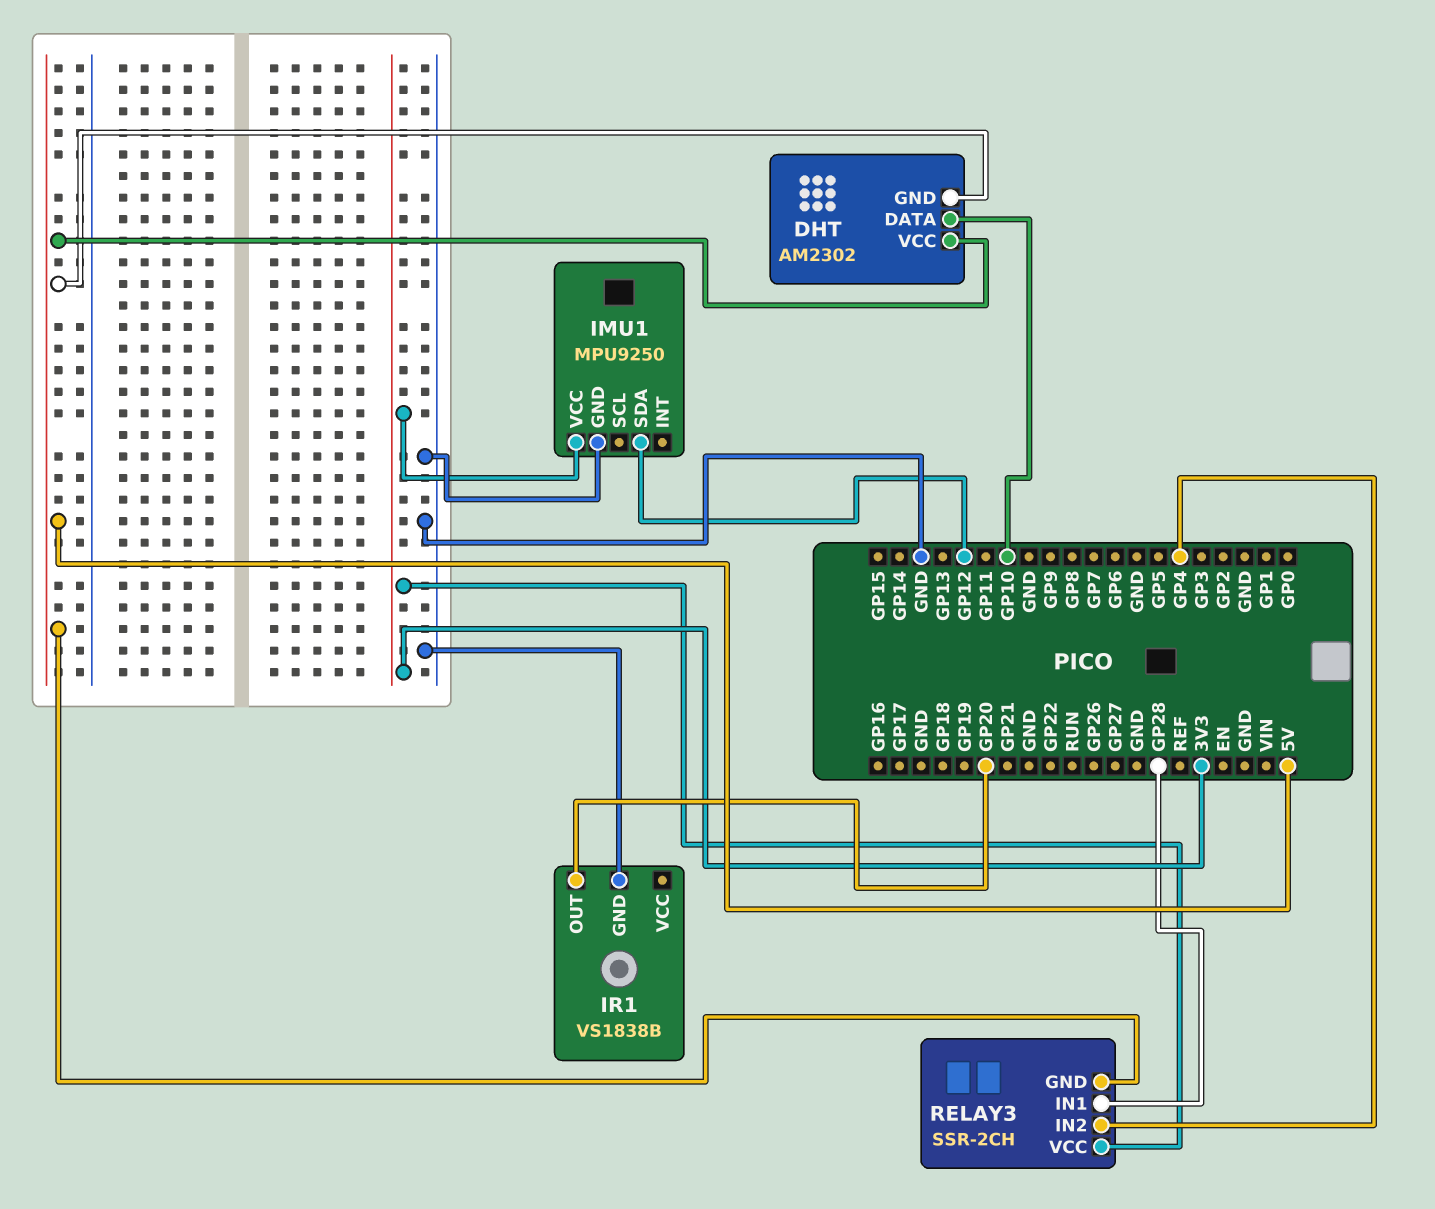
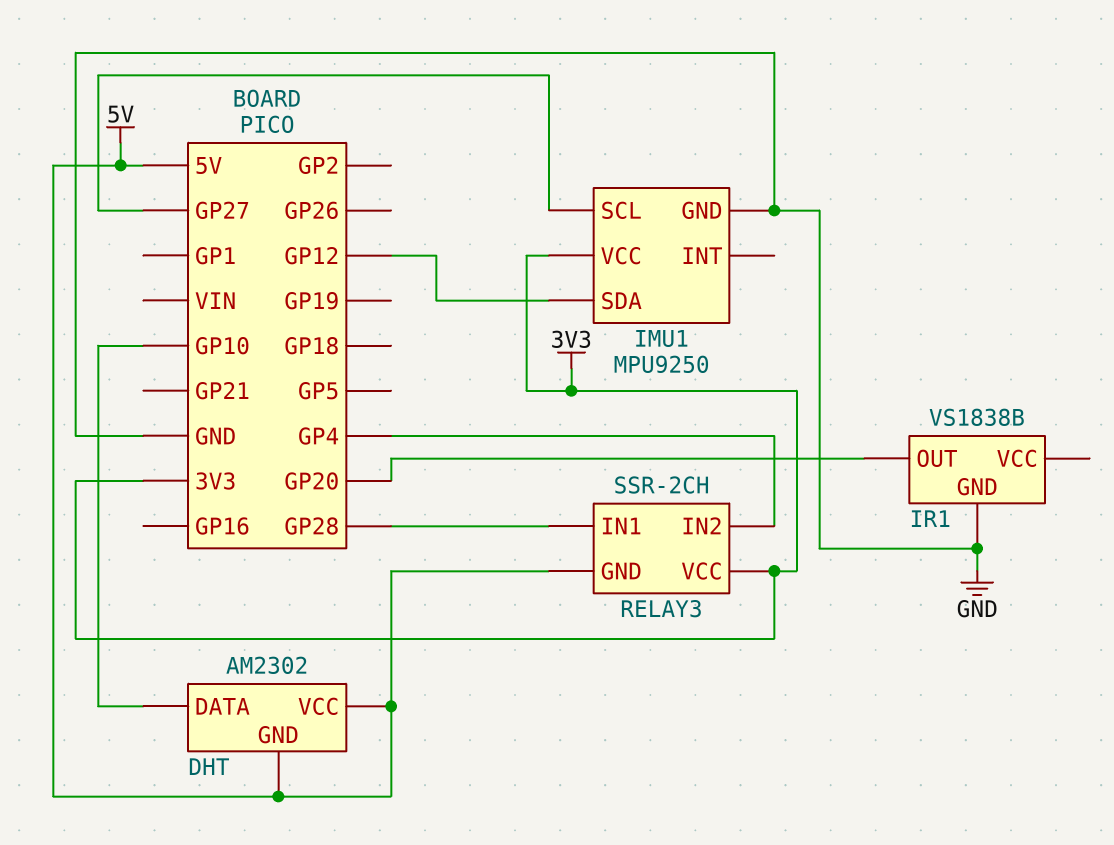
IMU1 pin SCL: none -> GP27

